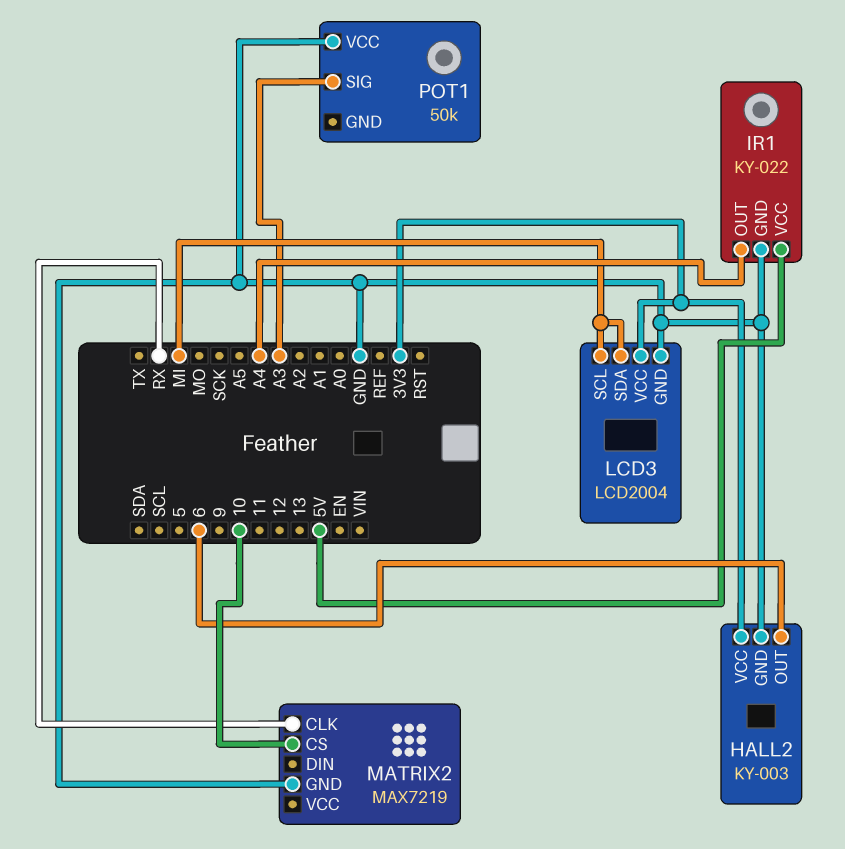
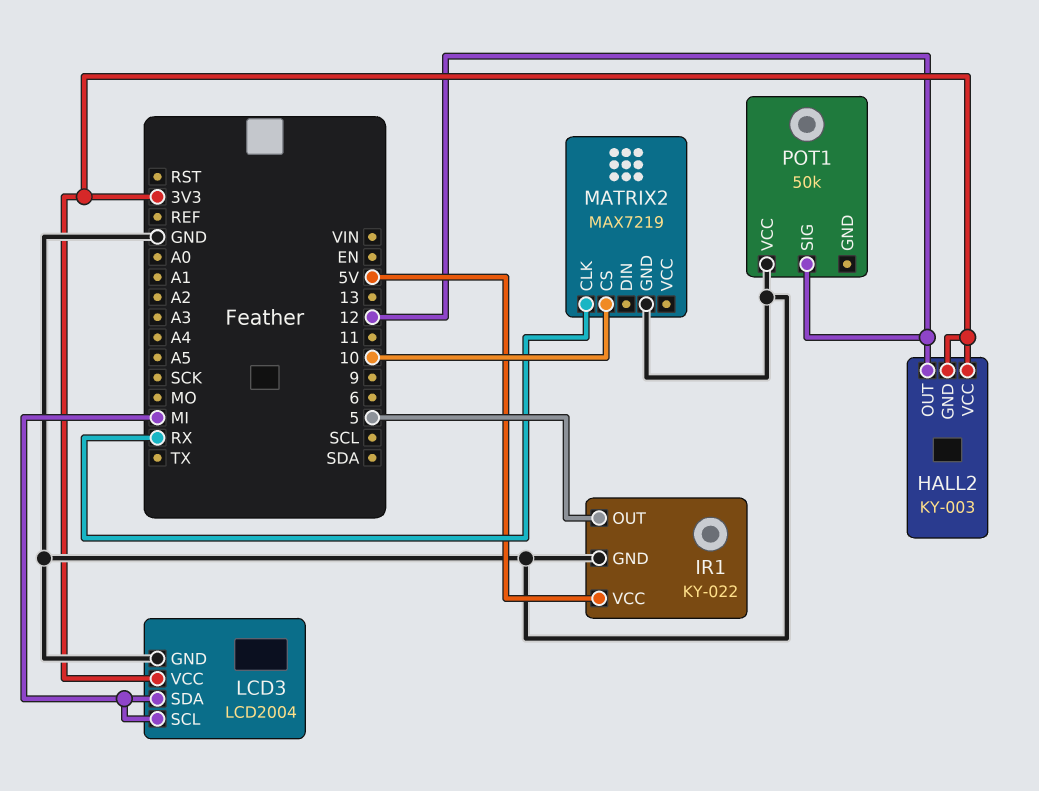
HALL2 pin GND: GND -> 3V3
HALL2 pin OUT: 6 -> 12
IR1 pin OUT: A4 -> 5
POT1 pin SIG: A3 -> 12

